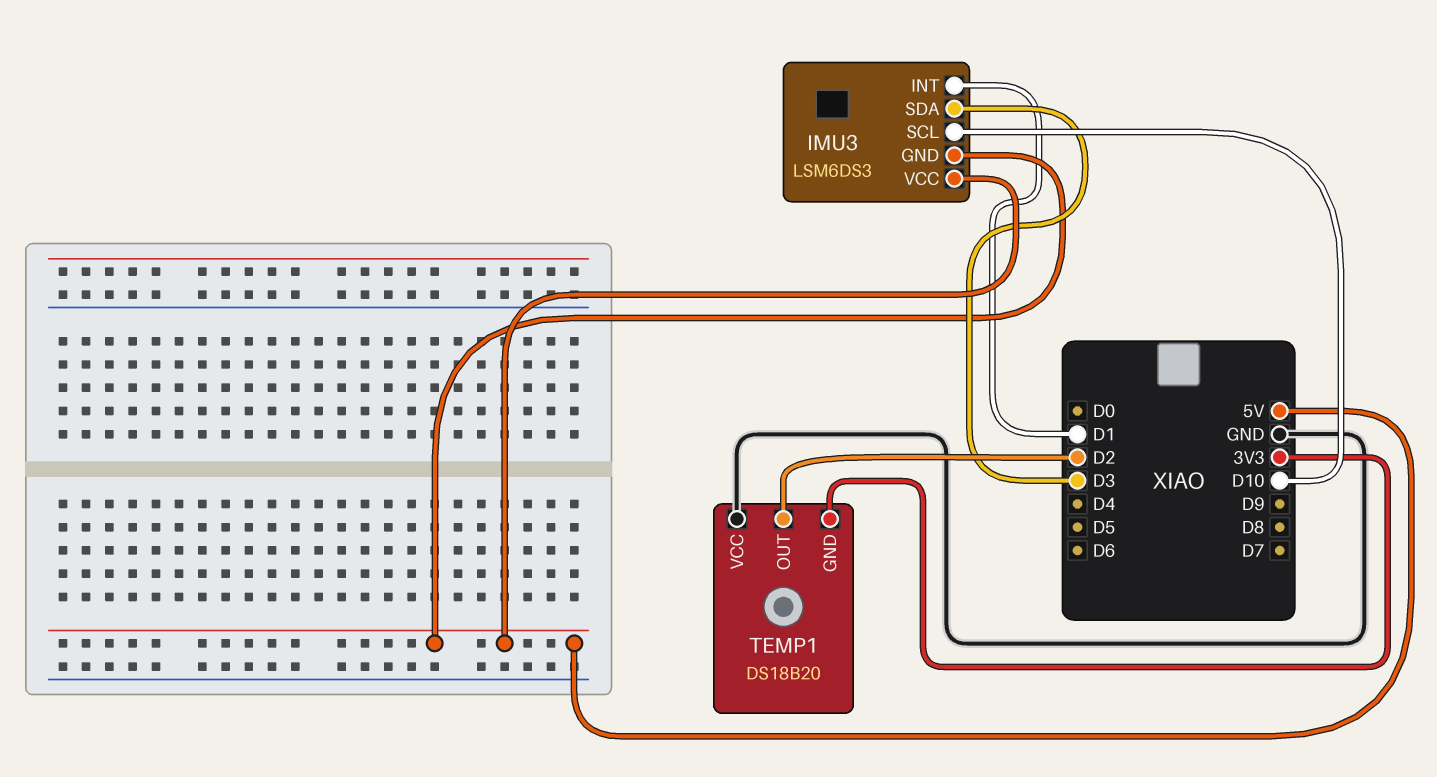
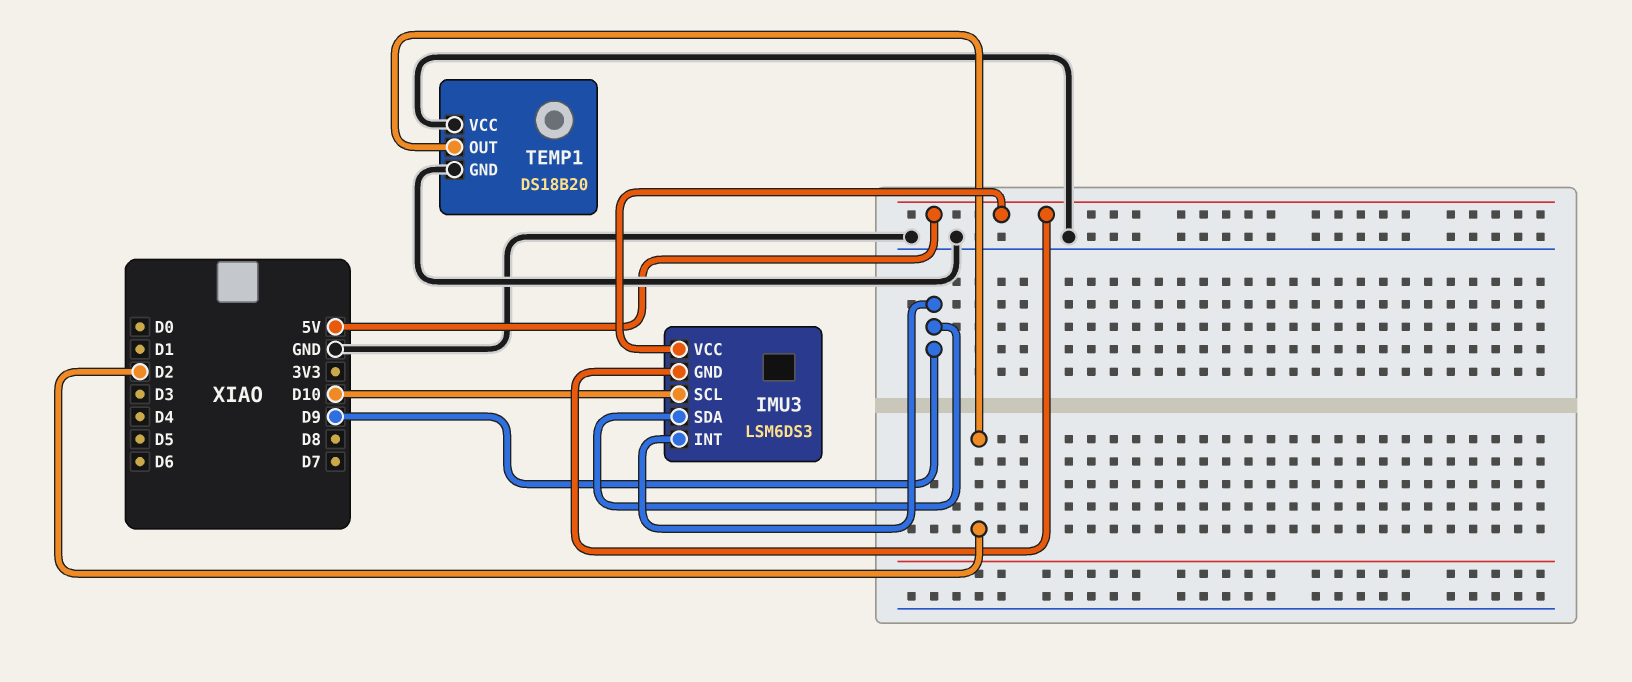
IMU3 pin INT: D1 -> D9
IMU3 pin SDA: D3 -> D9
TEMP1 pin GND: 3V3 -> GND

